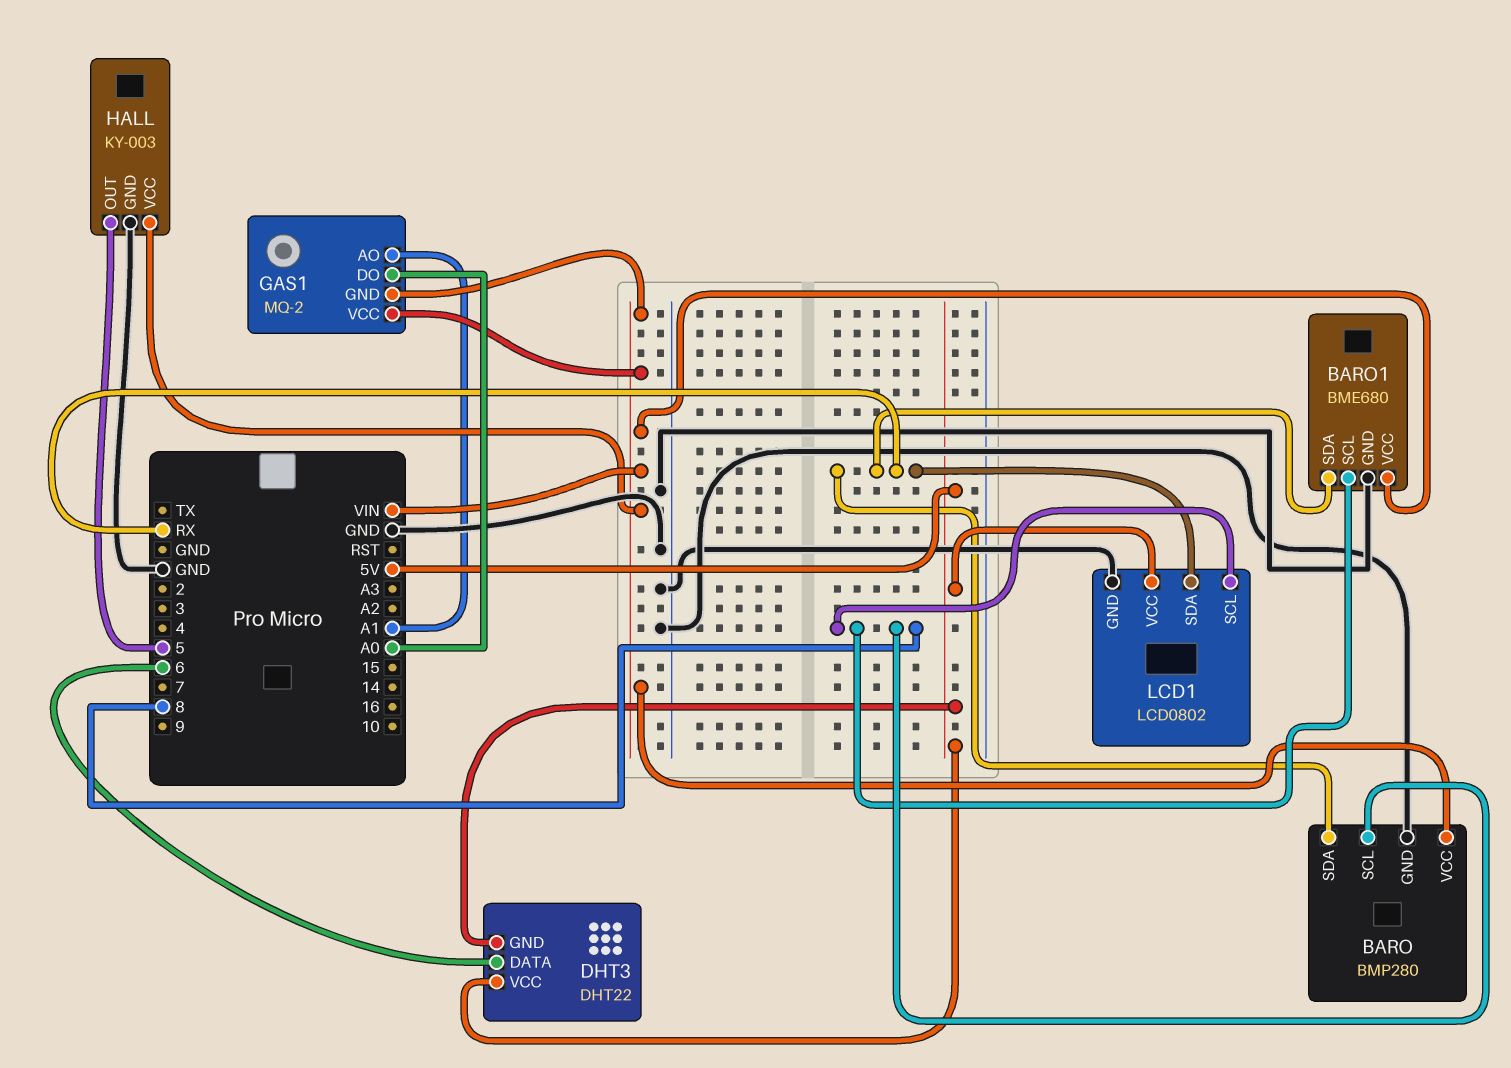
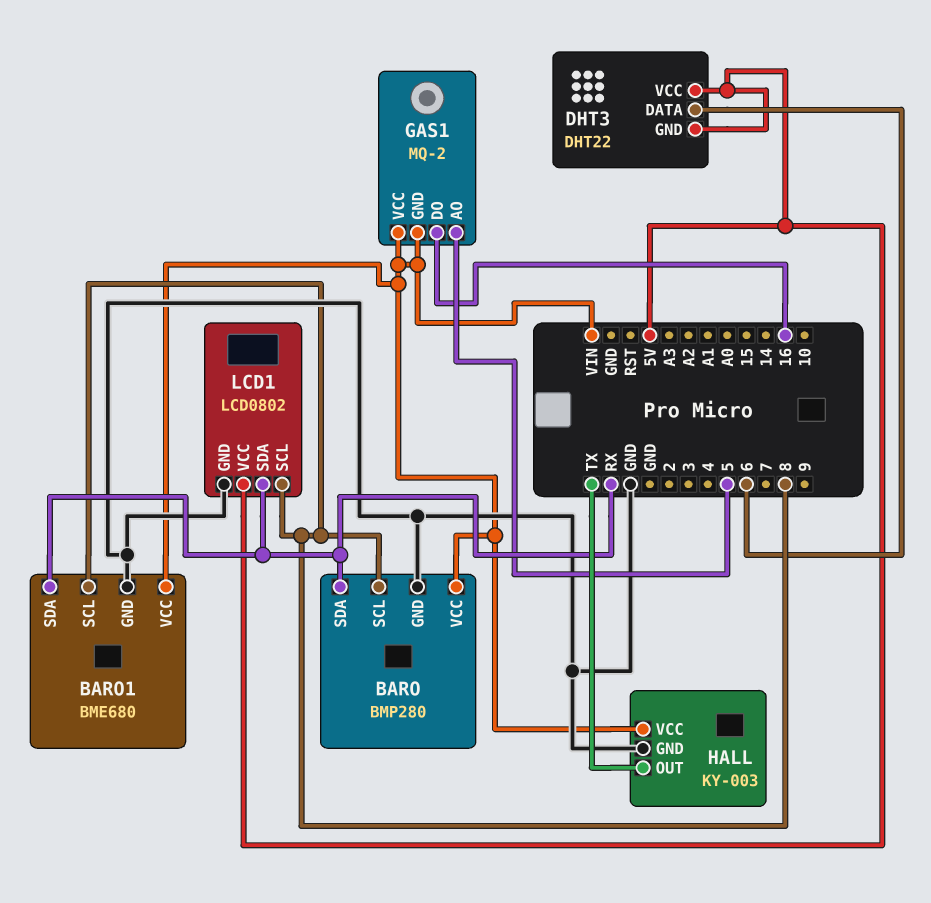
GAS1 pin AO: A1 -> 5
GAS1 pin DO: A0 -> 16
HALL pin OUT: 5 -> TX

